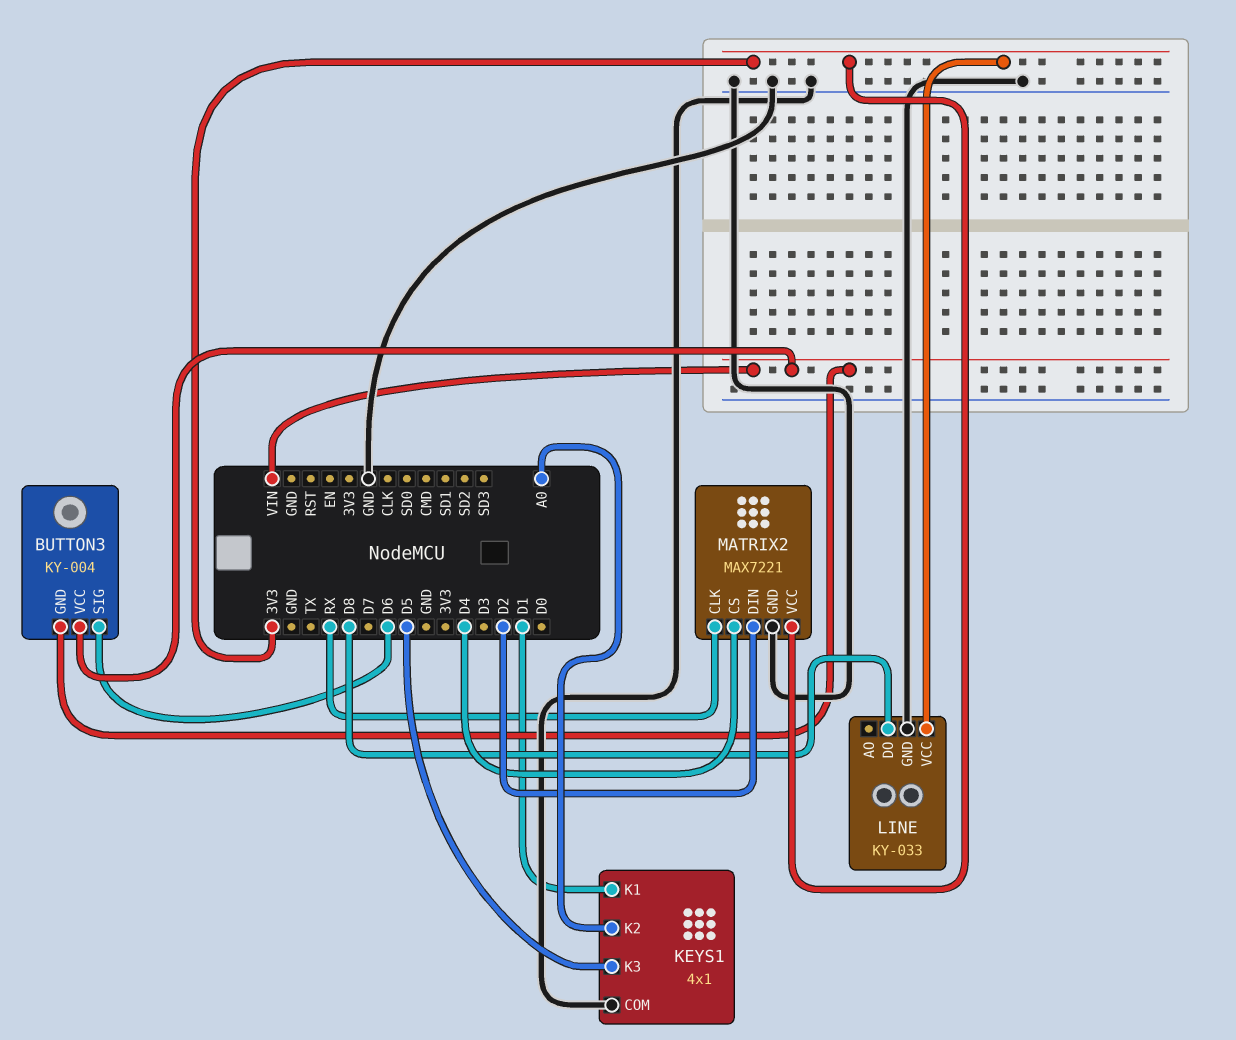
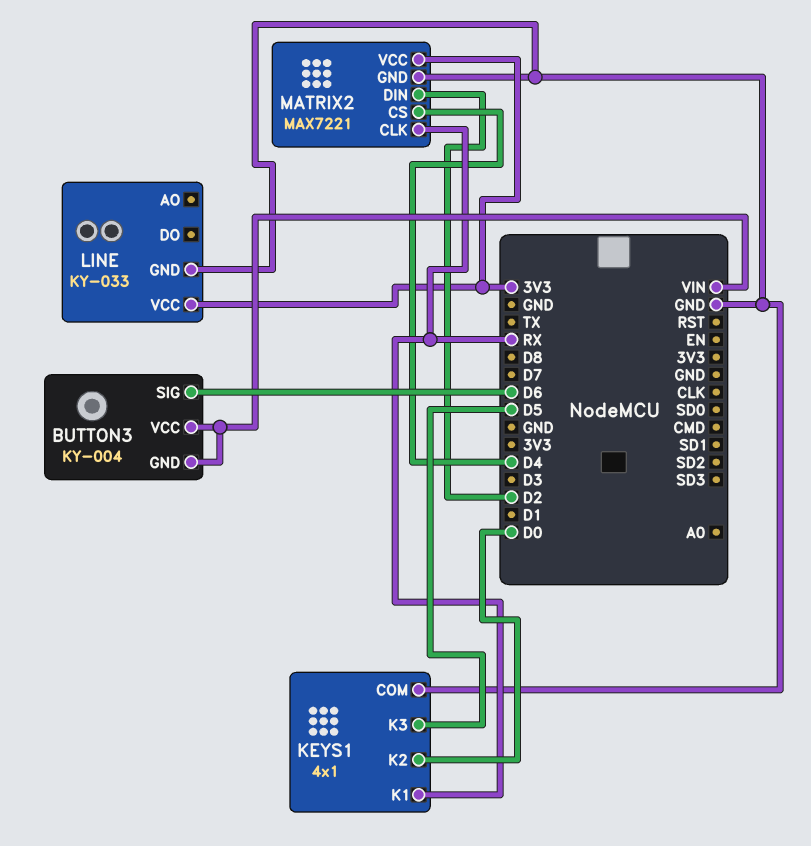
KEYS1 pin K1: D1 -> RX
KEYS1 pin K2: A0 -> D0
LINE pin DO: D8 -> none

